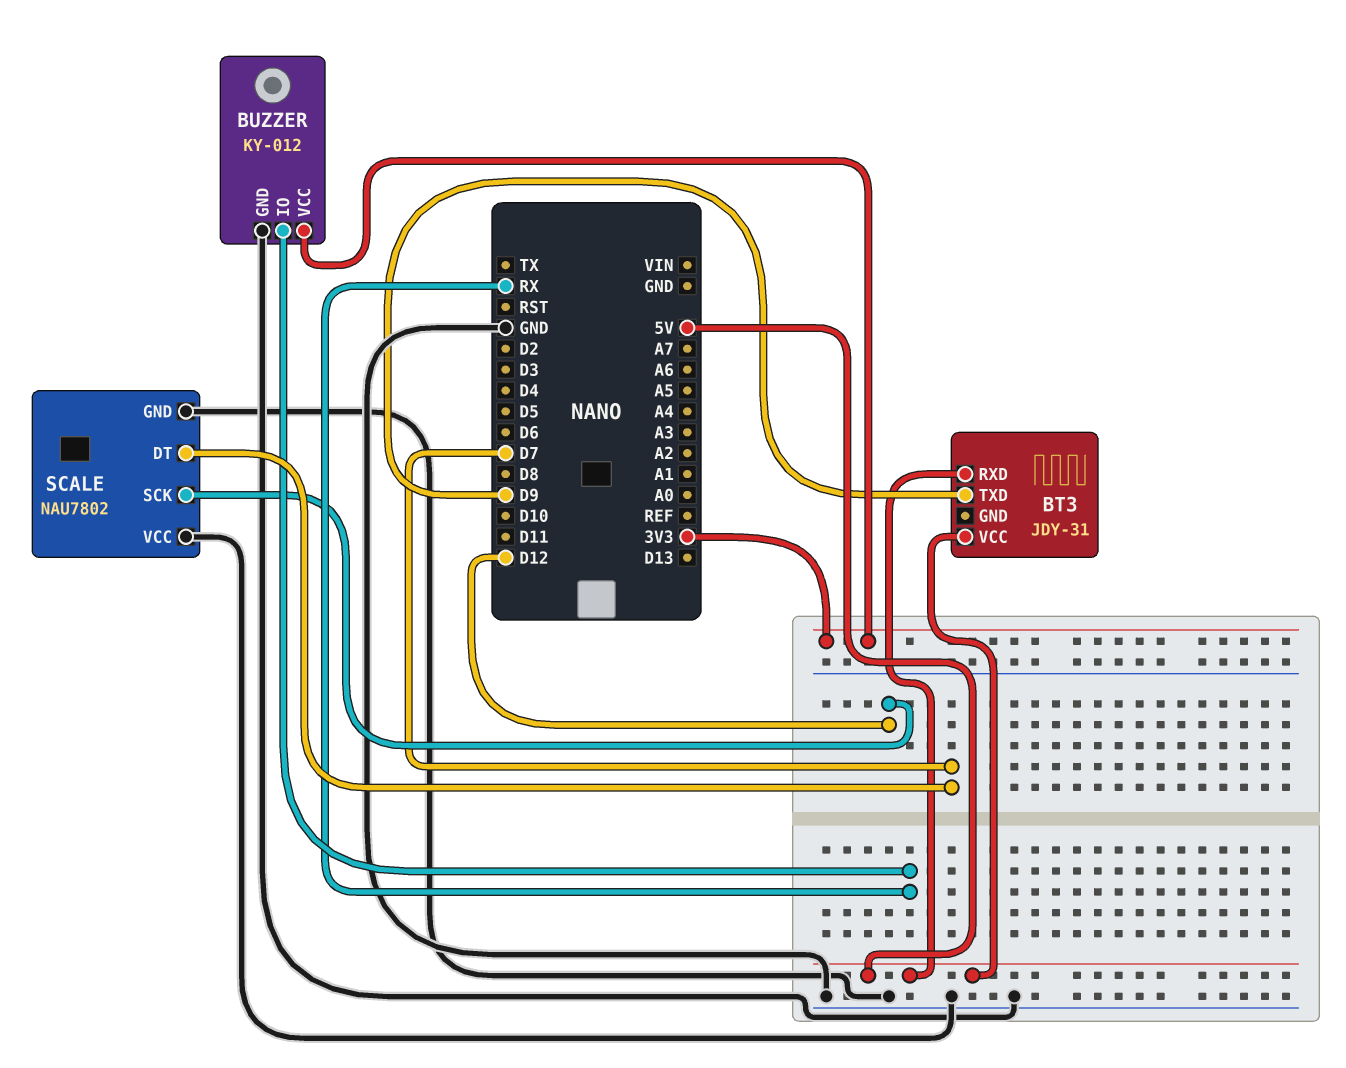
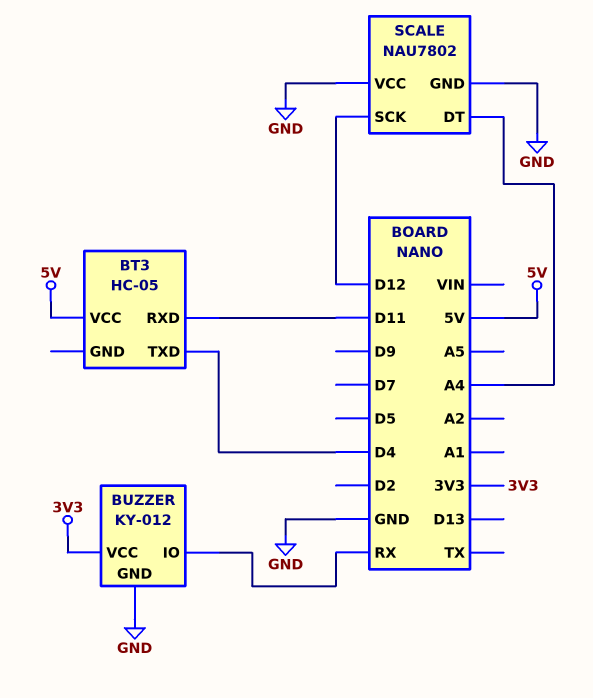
BT3: JDY-31 -> HC-05
BT3 pin RXD: 5V -> D11
BT3 pin TXD: D9 -> D4
SCALE pin DT: D7 -> A4

